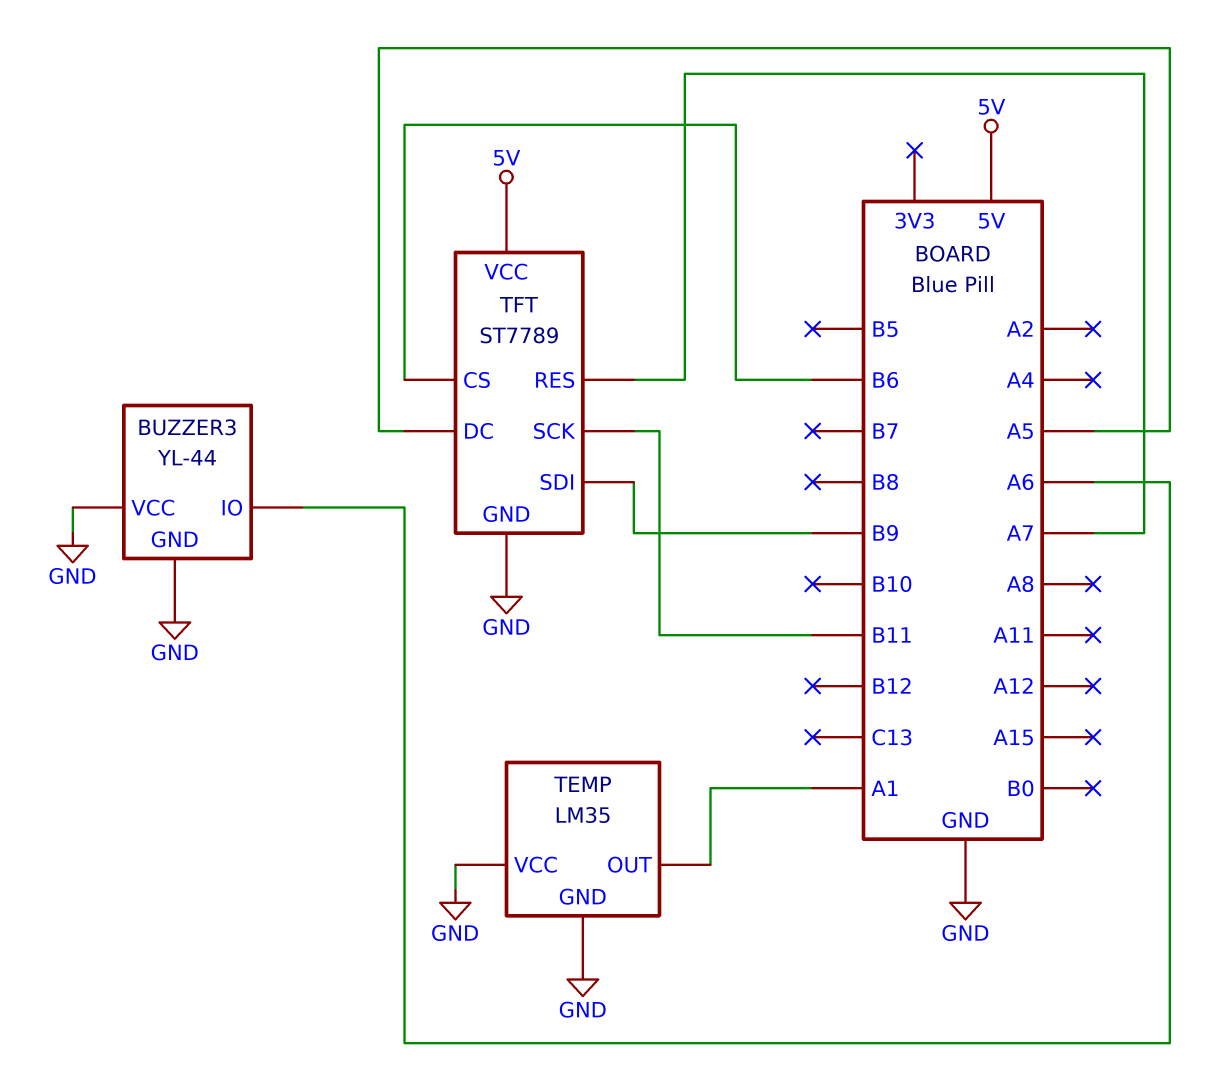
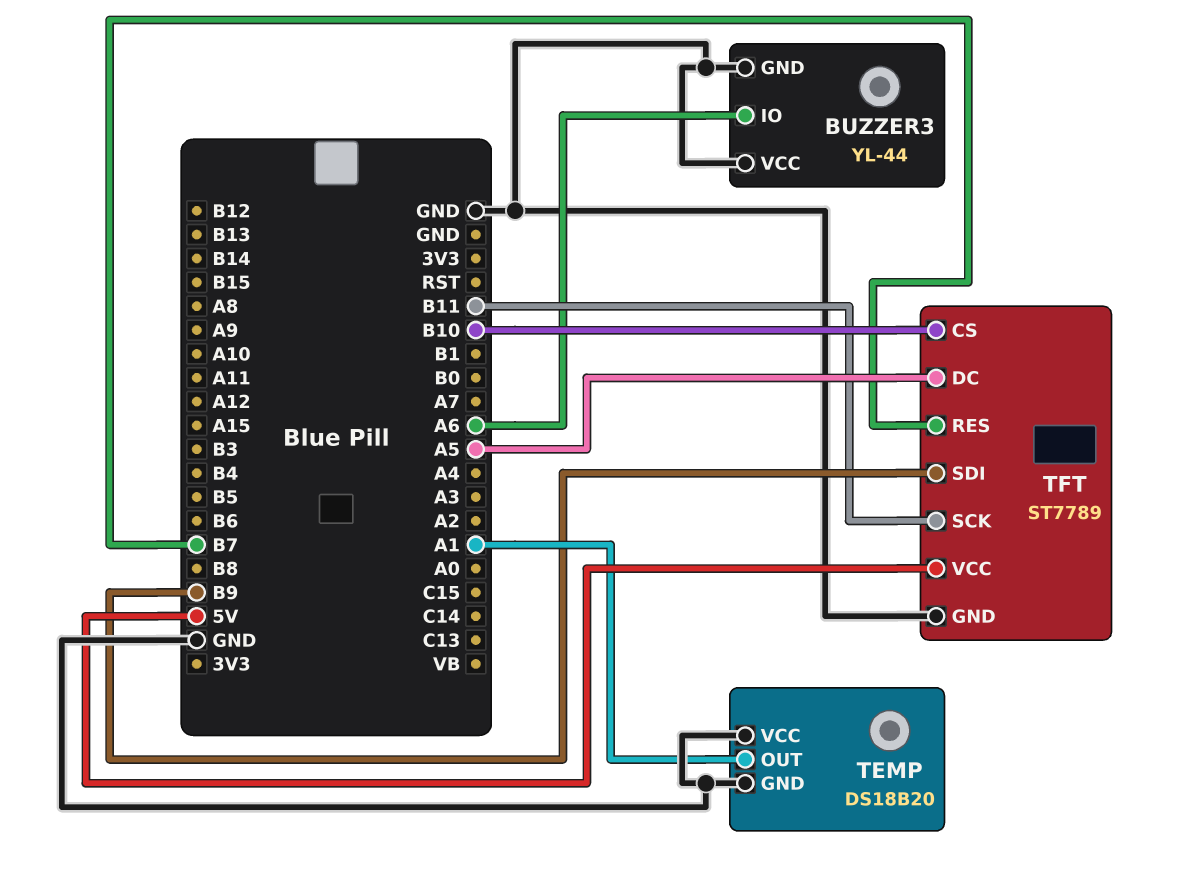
TEMP: LM35 -> DS18B20
TFT pin CS: B6 -> B10
TFT pin RES: A7 -> B7

